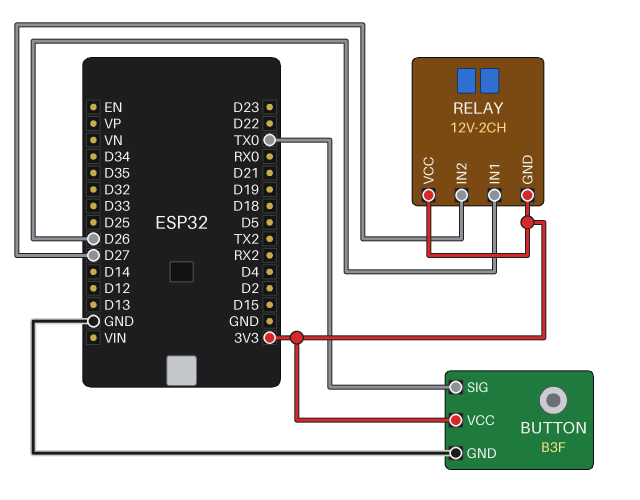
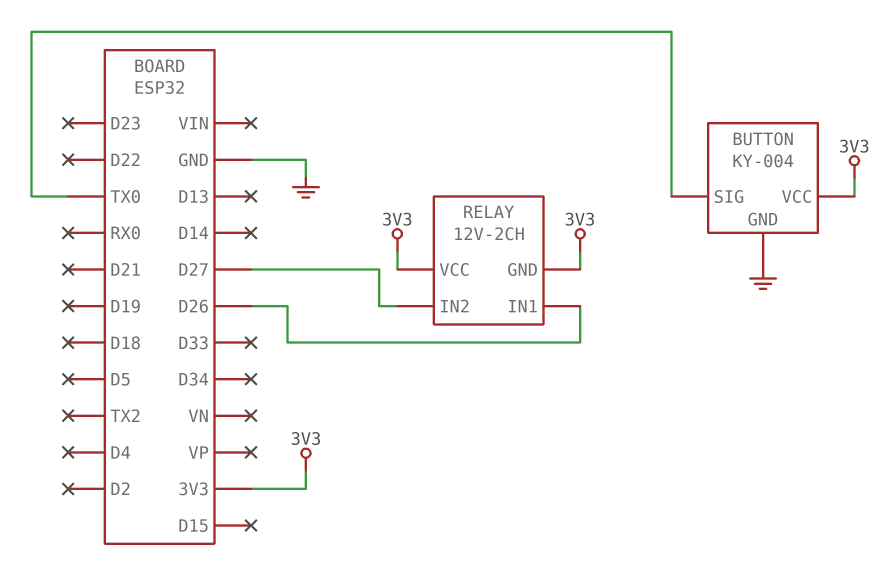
BUTTON: B3F -> KY-004

